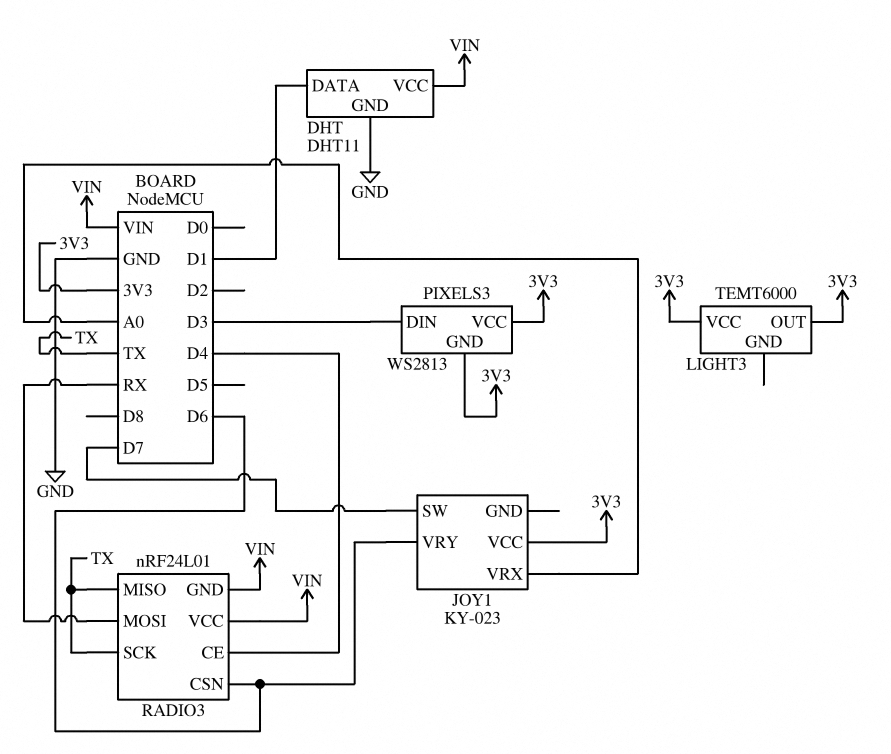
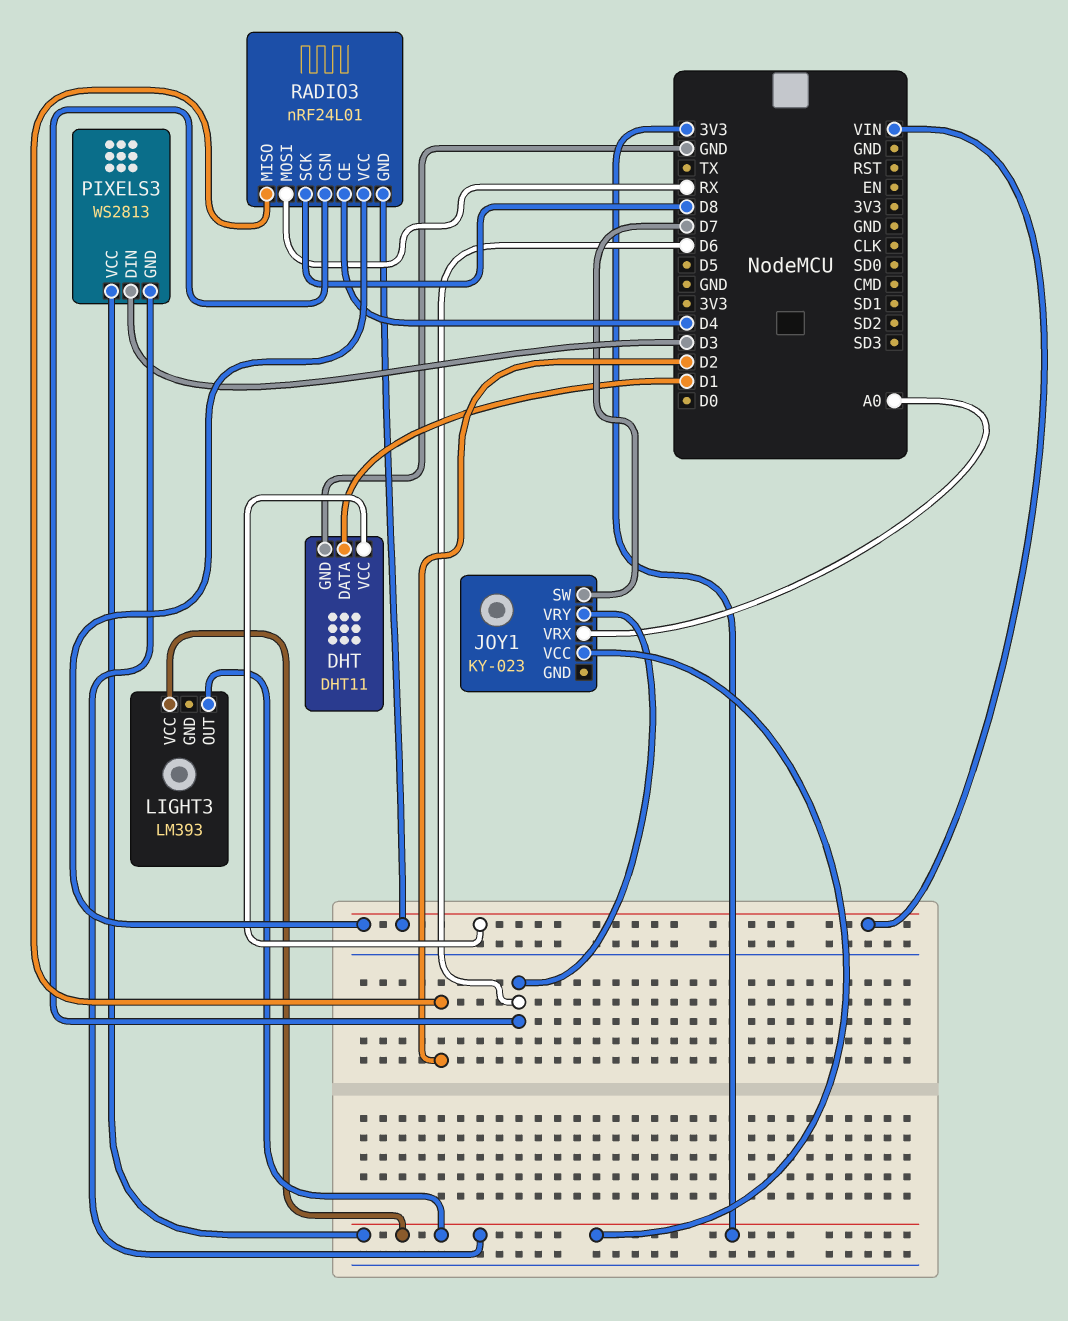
LIGHT3: TEMT6000 -> LM393
RADIO3 pin MISO: TX -> D2
RADIO3 pin SCK: TX -> D8

